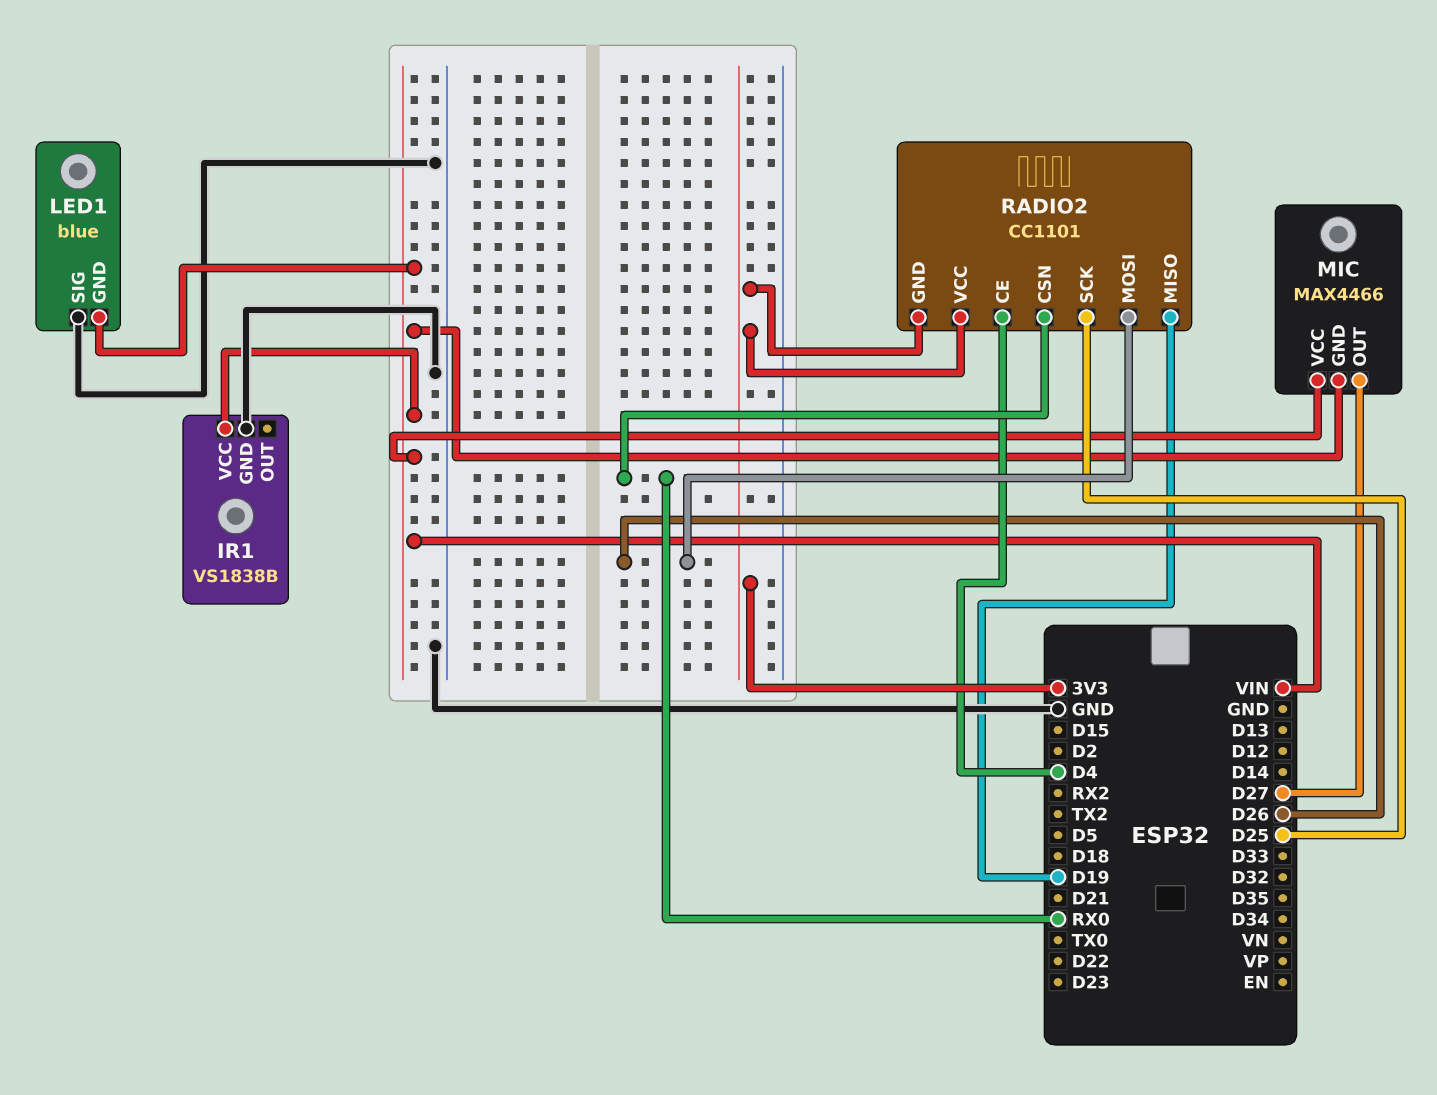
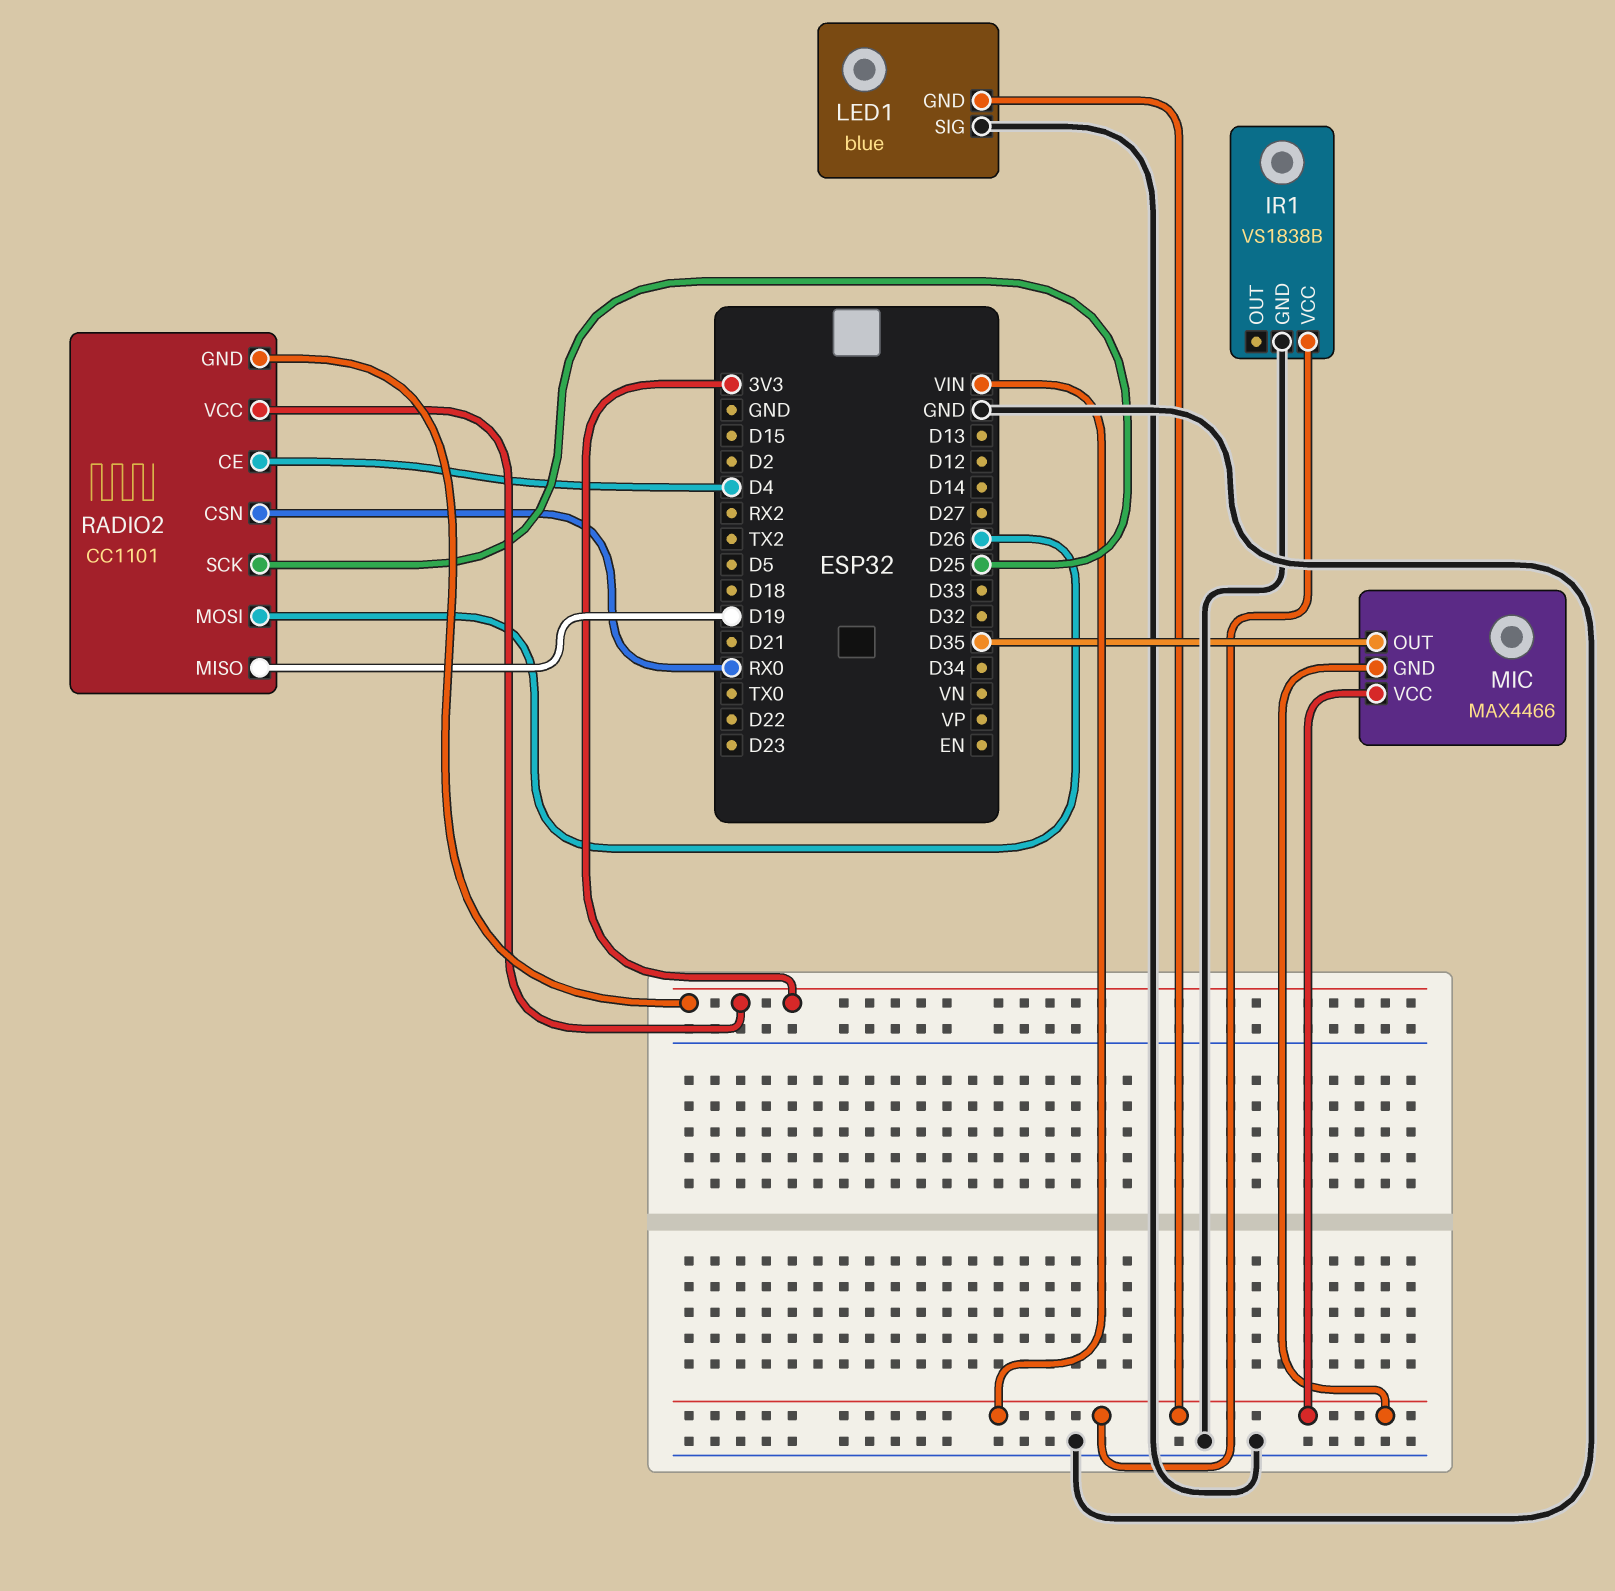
MIC pin OUT: D27 -> D35

